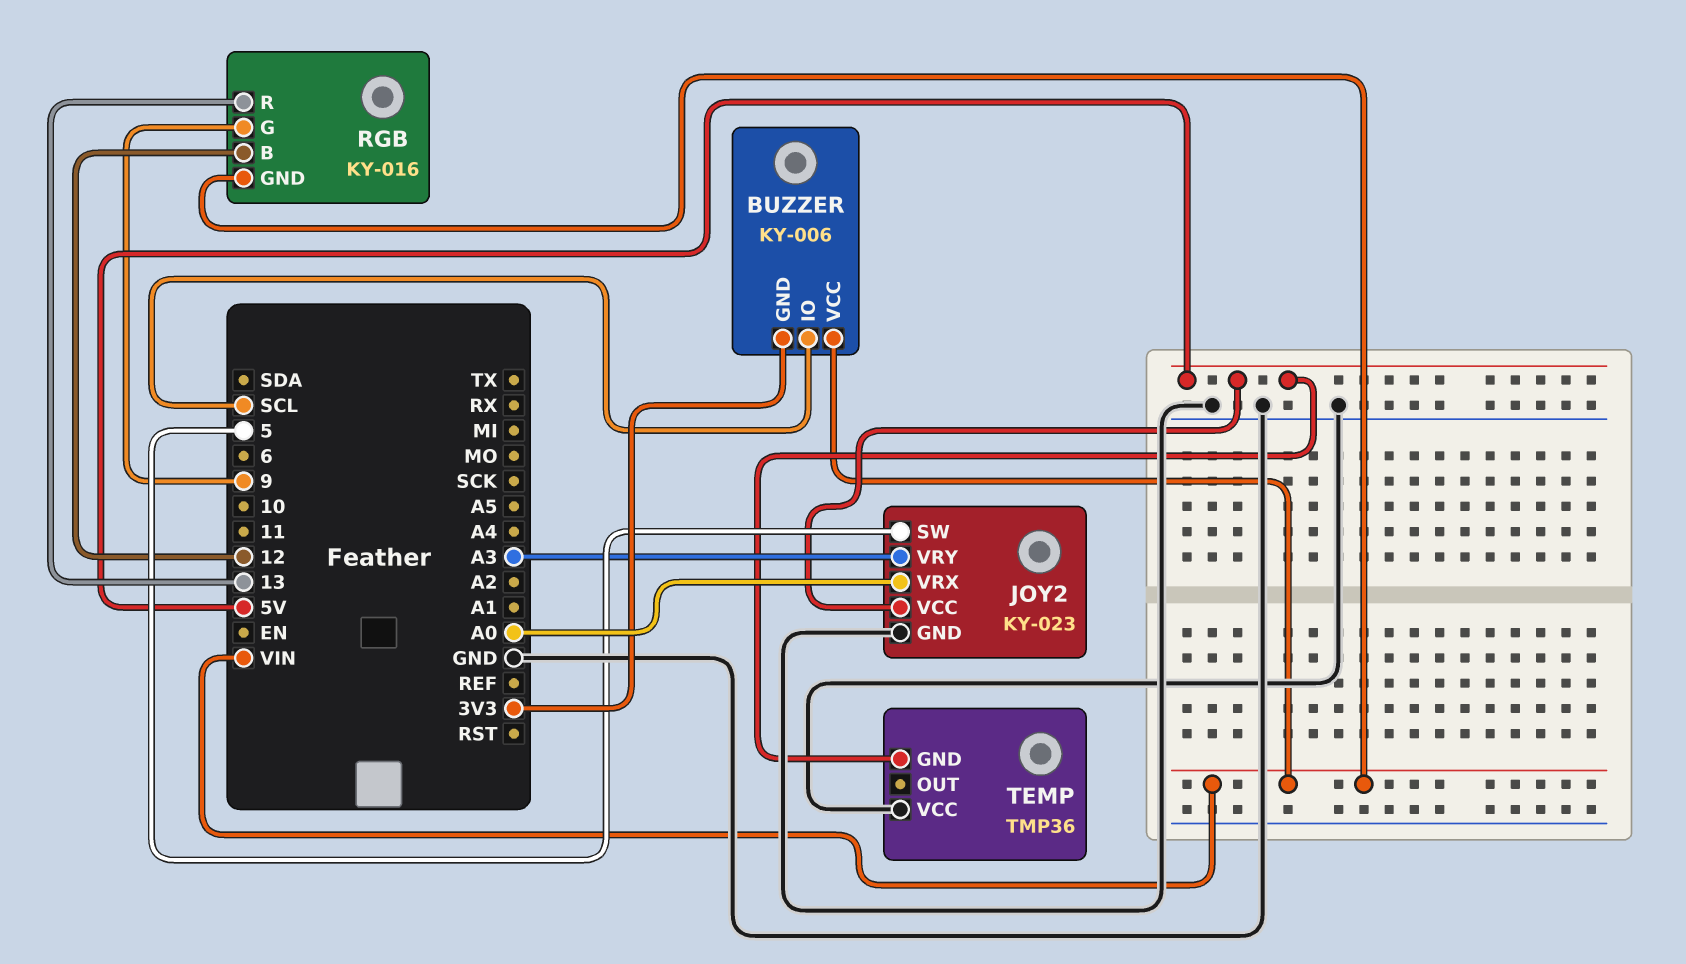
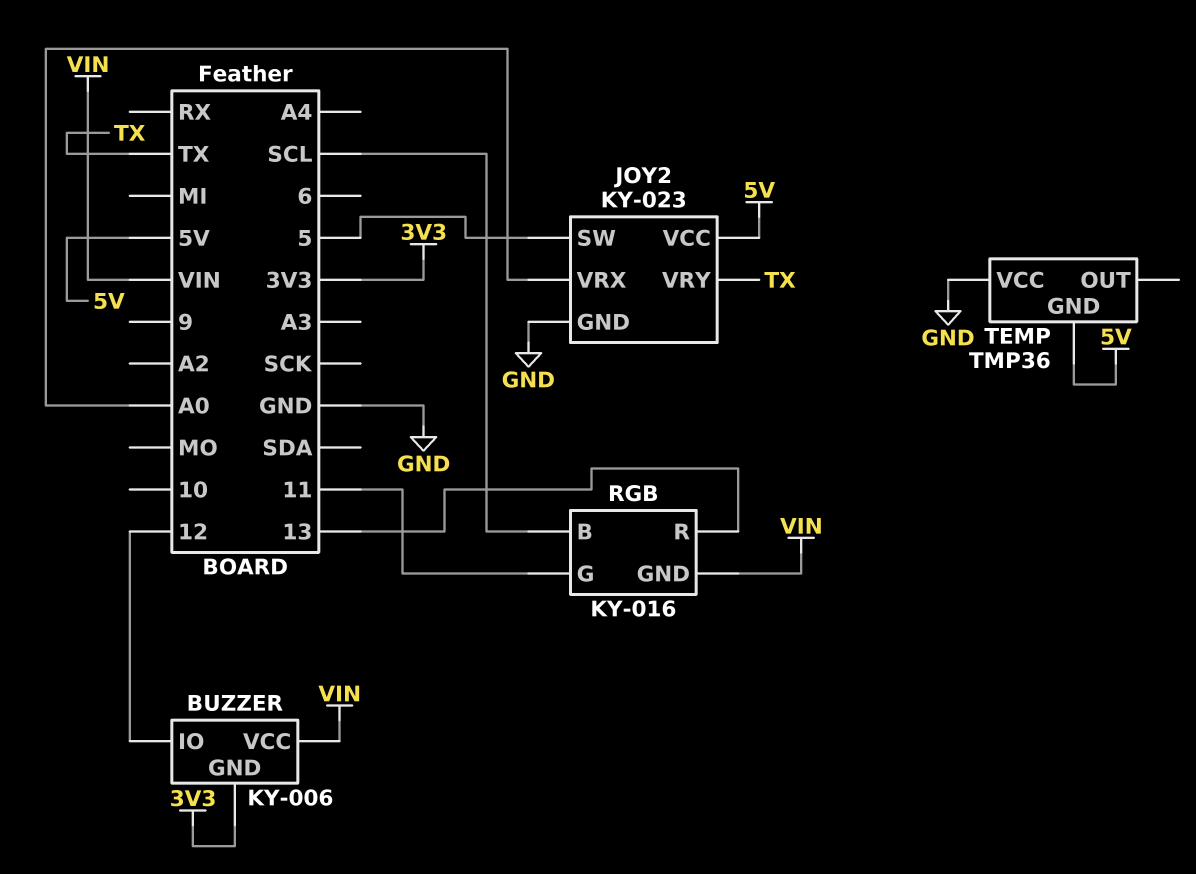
BUZZER pin IO: SCL -> 12
JOY2 pin VRY: A3 -> TX
RGB pin B: 12 -> SCL
RGB pin G: 9 -> 11

